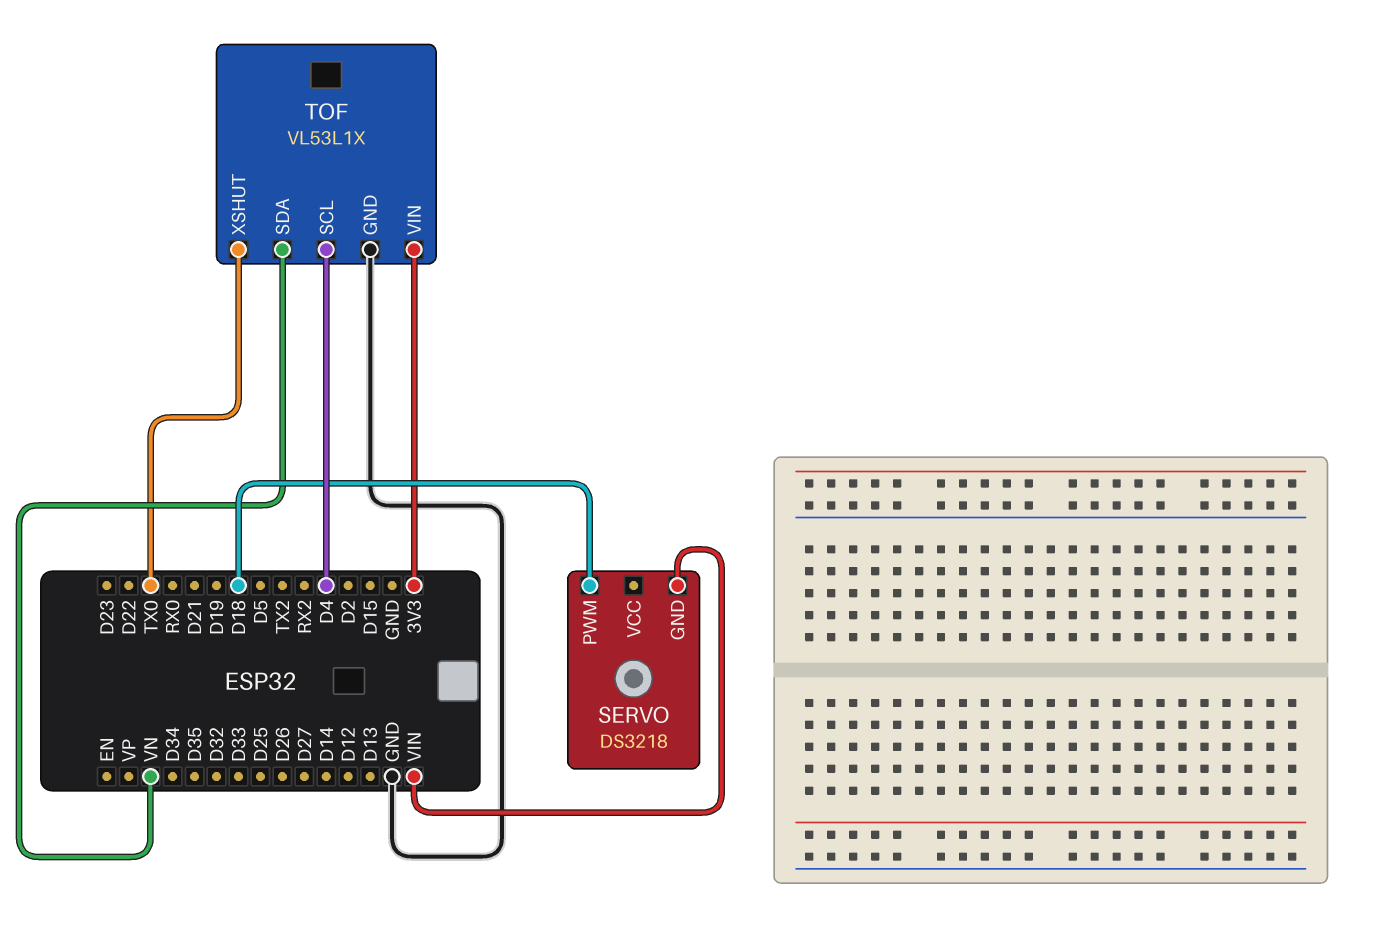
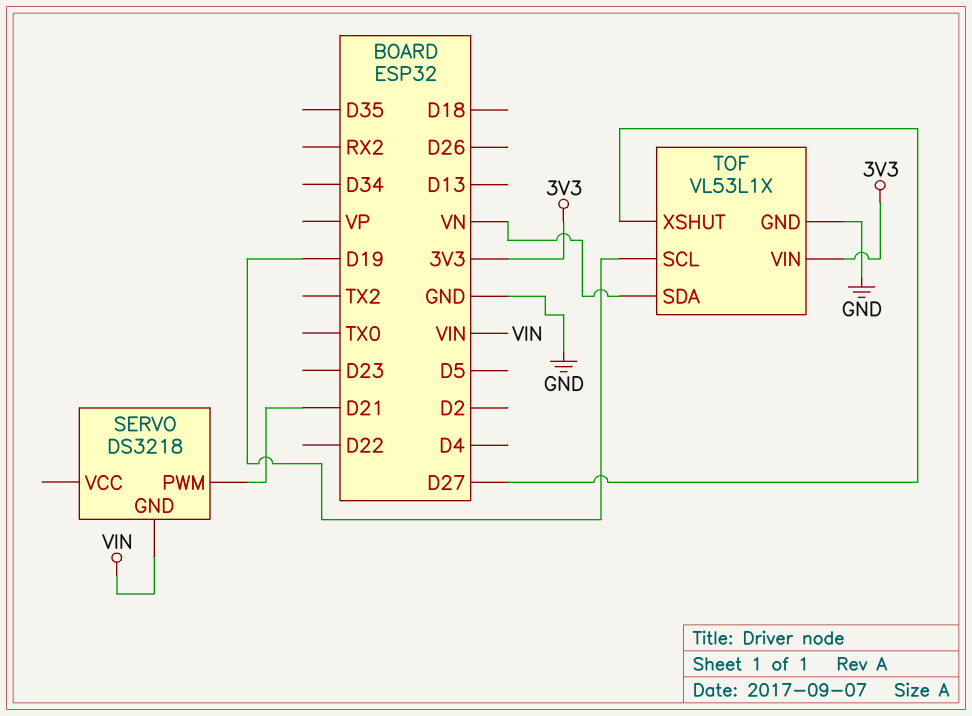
SERVO pin PWM: D18 -> D21
TOF pin SCL: D4 -> D19
TOF pin XSHUT: TX0 -> D27

